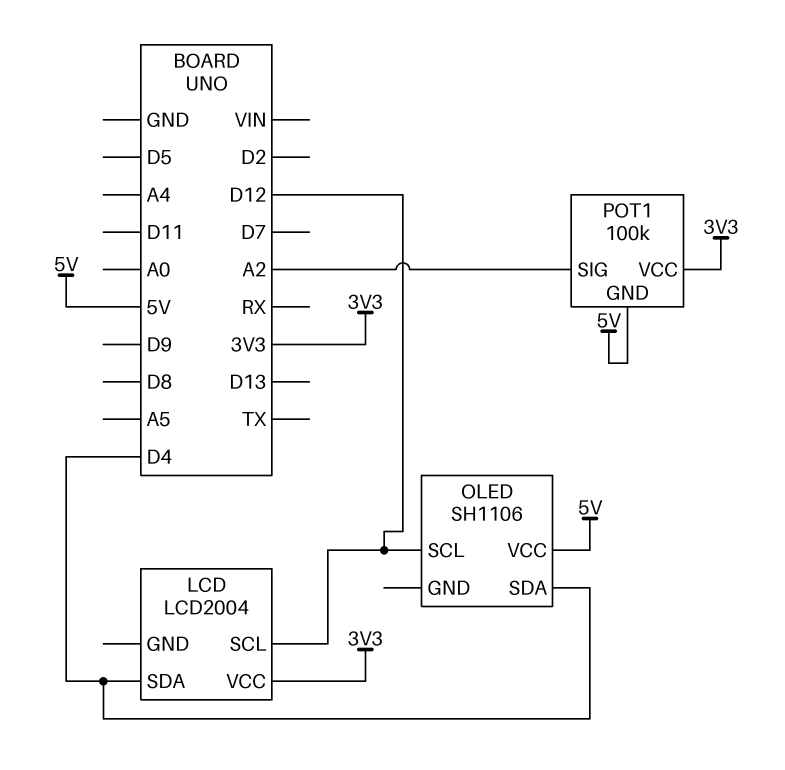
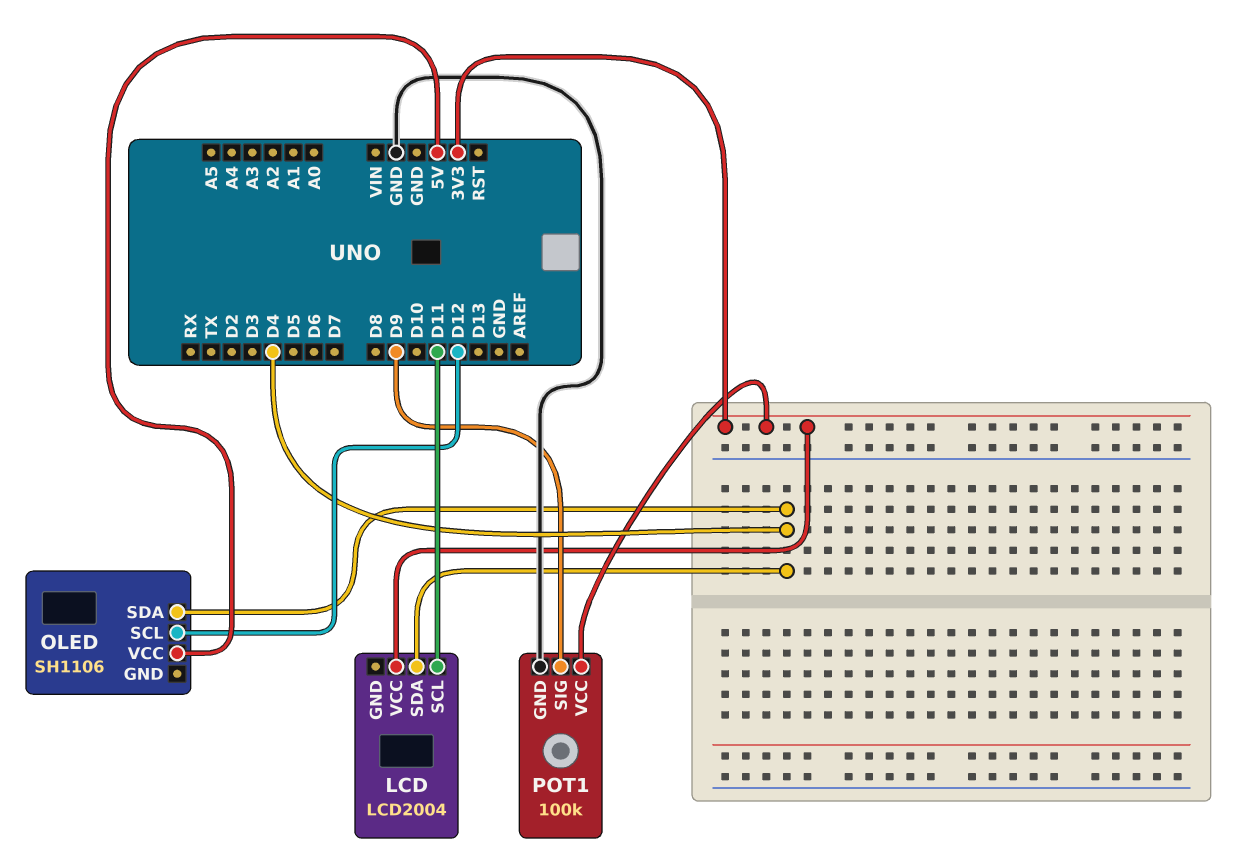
LCD pin SCL: D12 -> D11
POT1 pin GND: 5V -> GND
POT1 pin SIG: A2 -> D9

